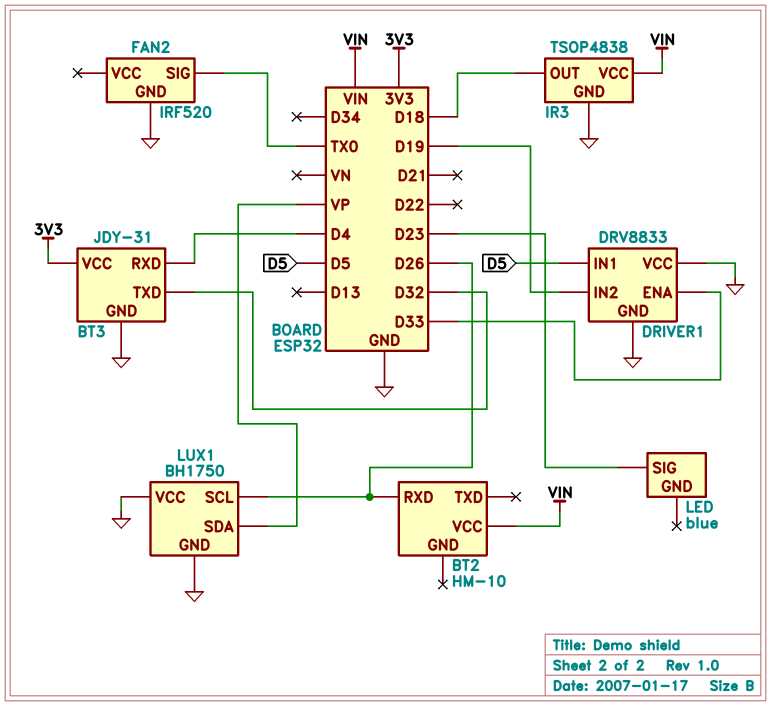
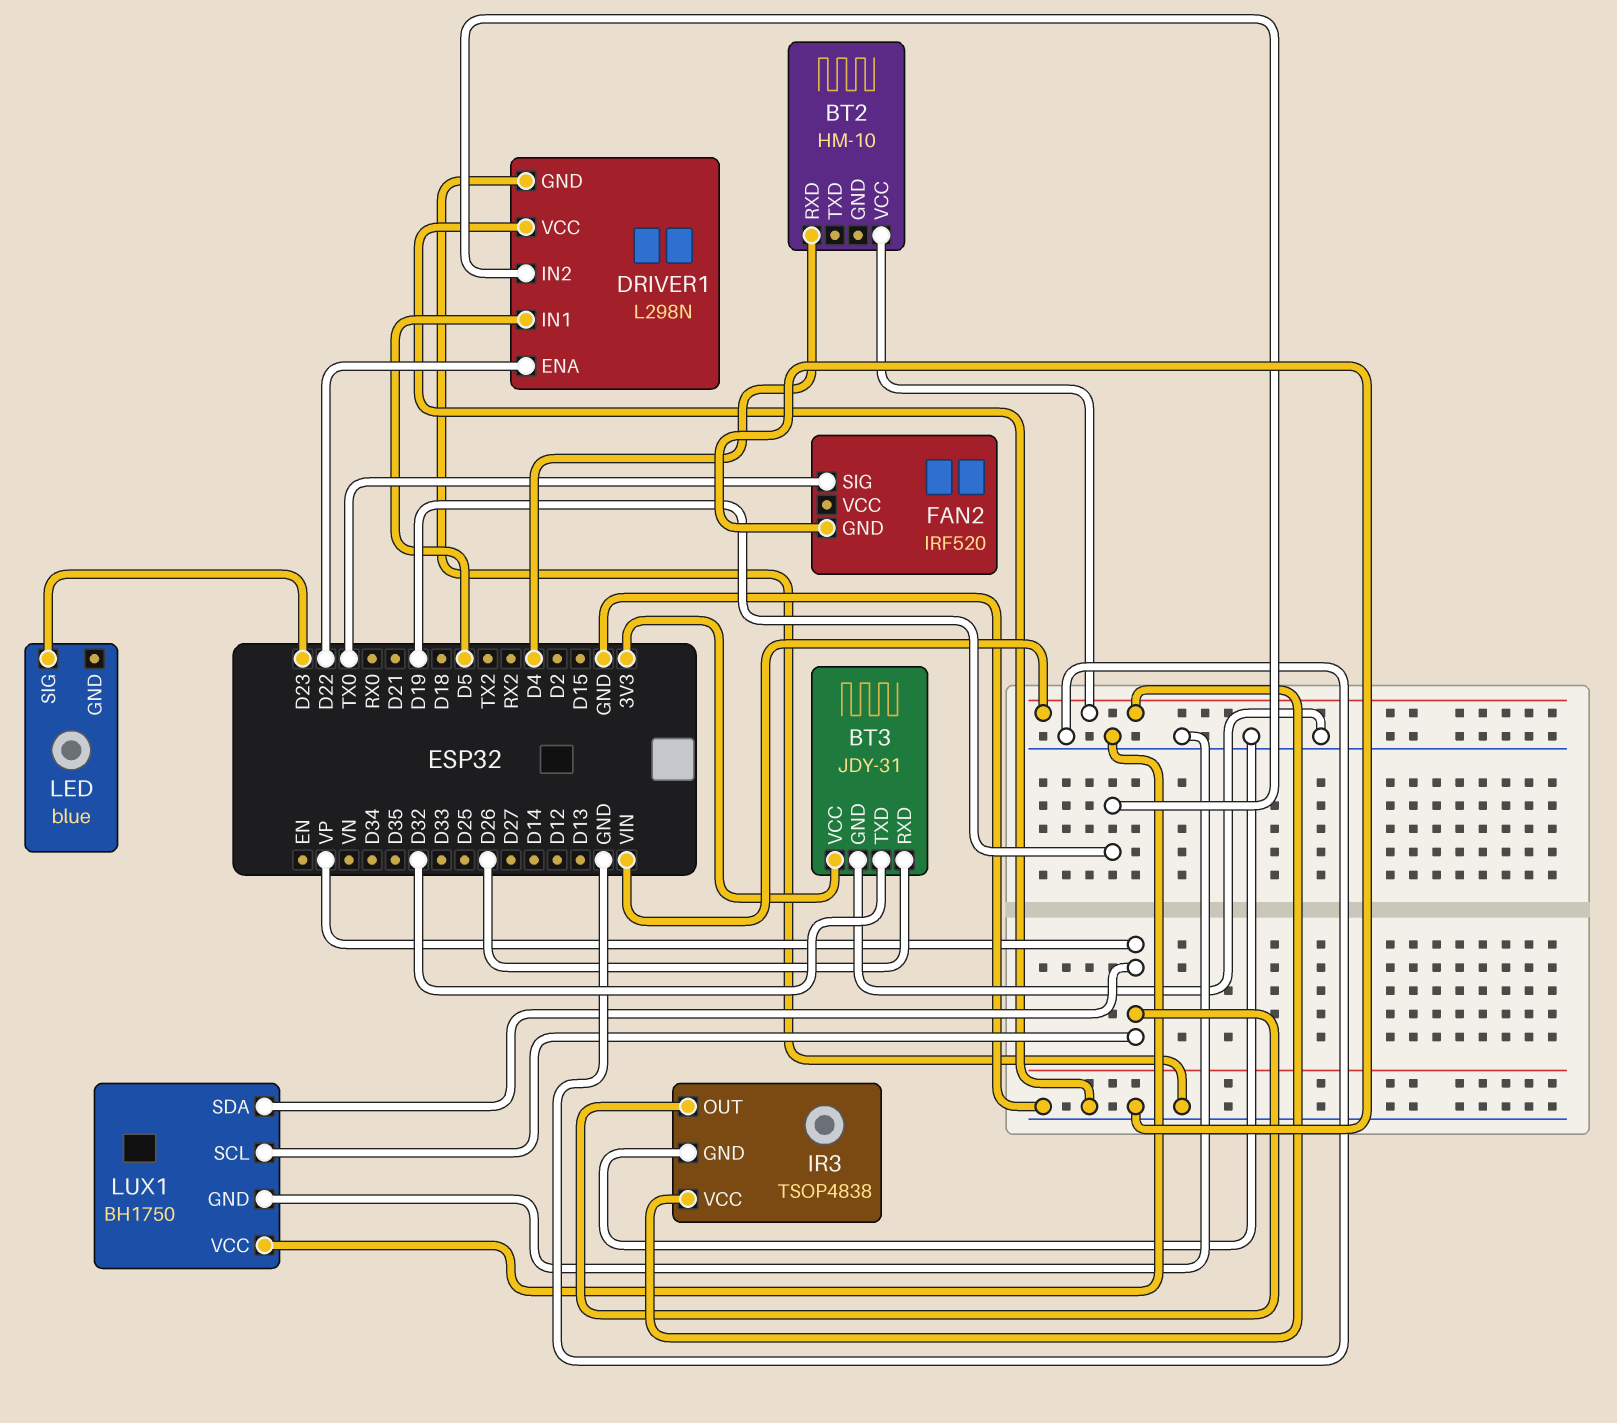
BT2 pin RXD: D26 -> D4
BT3 pin RXD: D4 -> D26
DRIVER1: DRV8833 -> L298N
DRIVER1 pin ENA: D33 -> D22
IR3 pin OUT: D18 -> VP
LUX1 pin SCL: D26 -> VP

